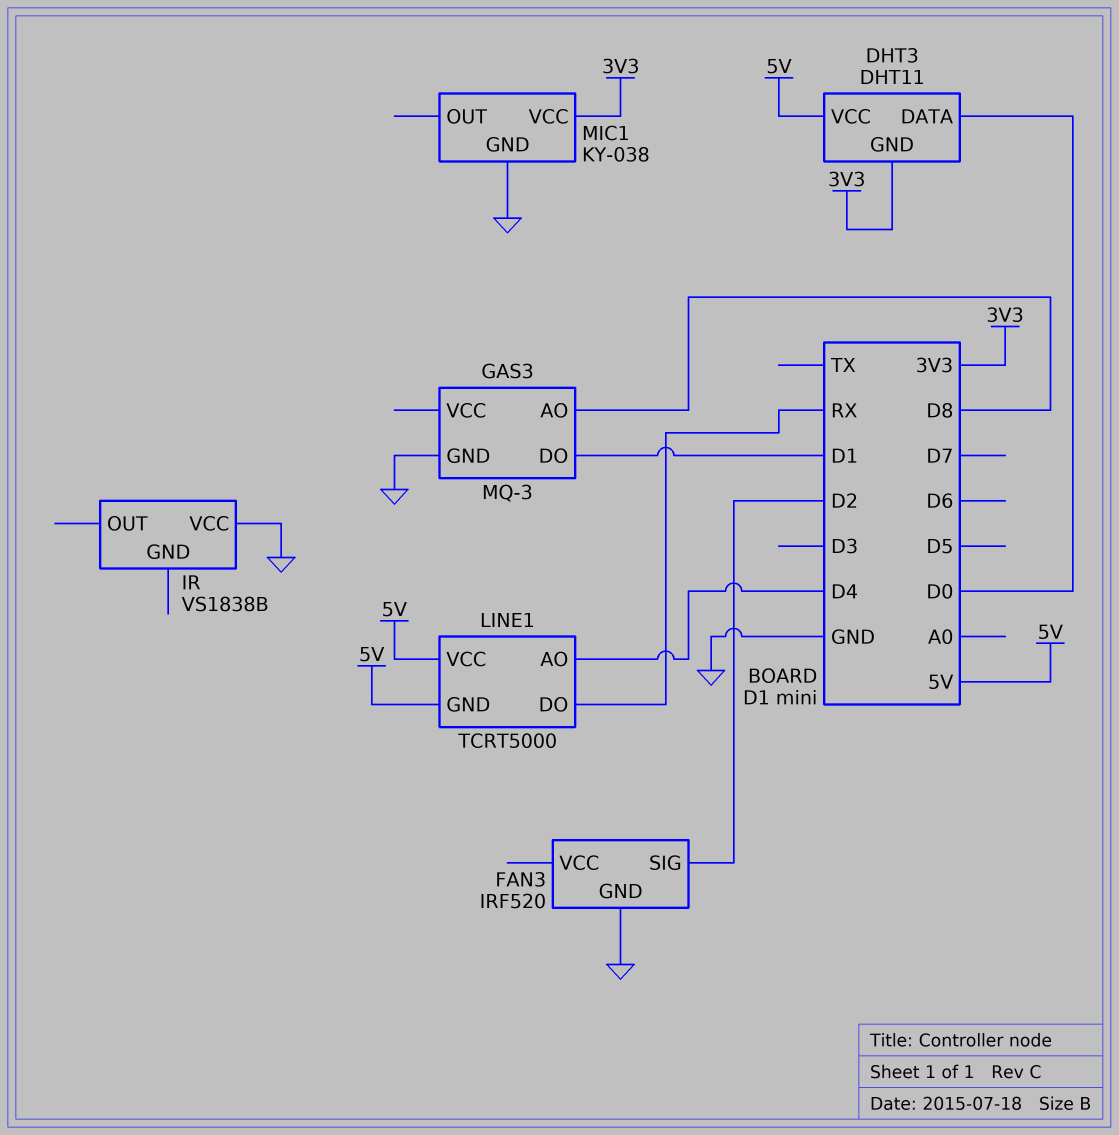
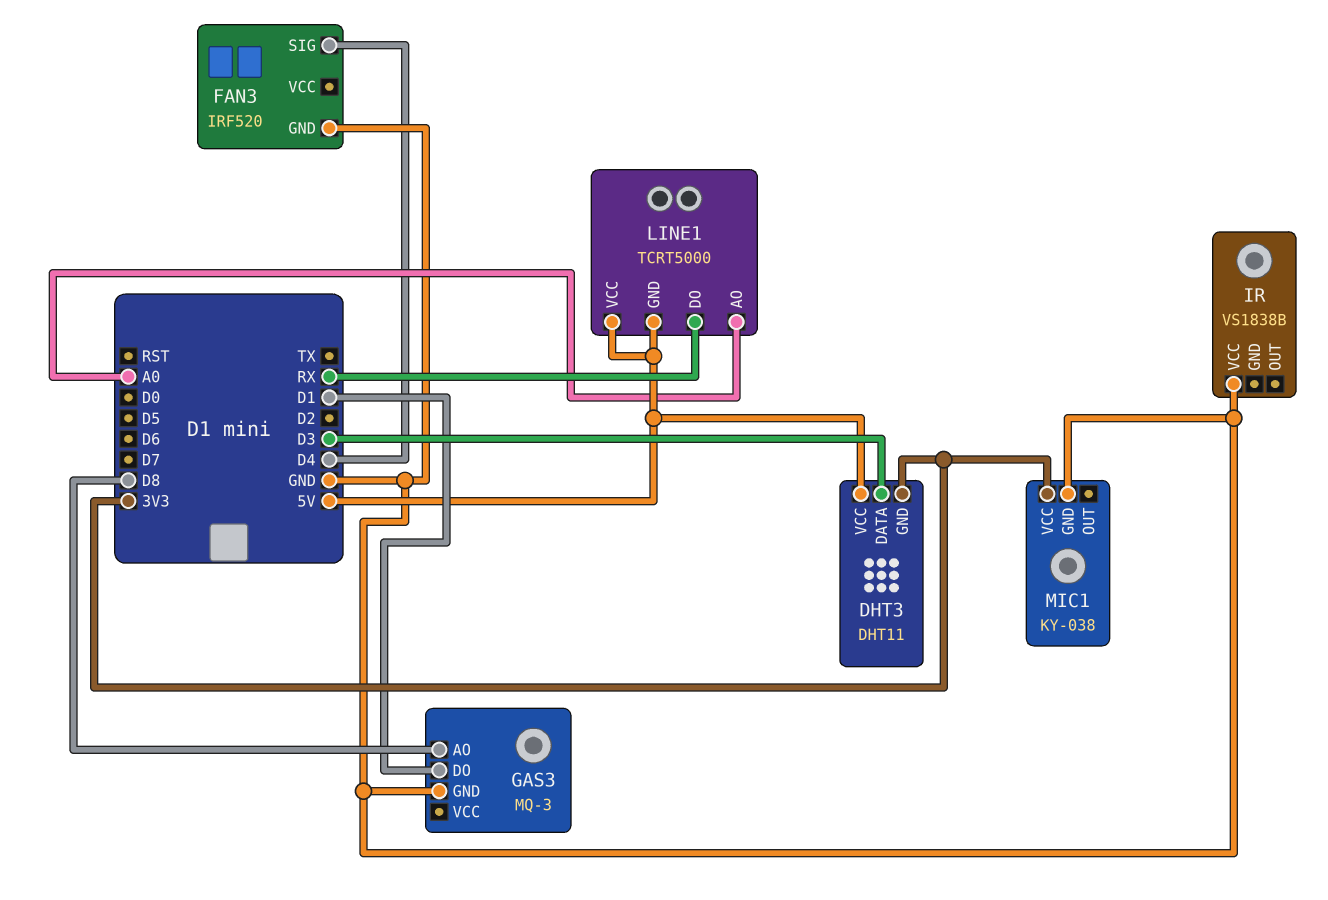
DHT3 pin DATA: D0 -> D3
FAN3 pin SIG: D2 -> D4
LINE1 pin AO: D4 -> A0

